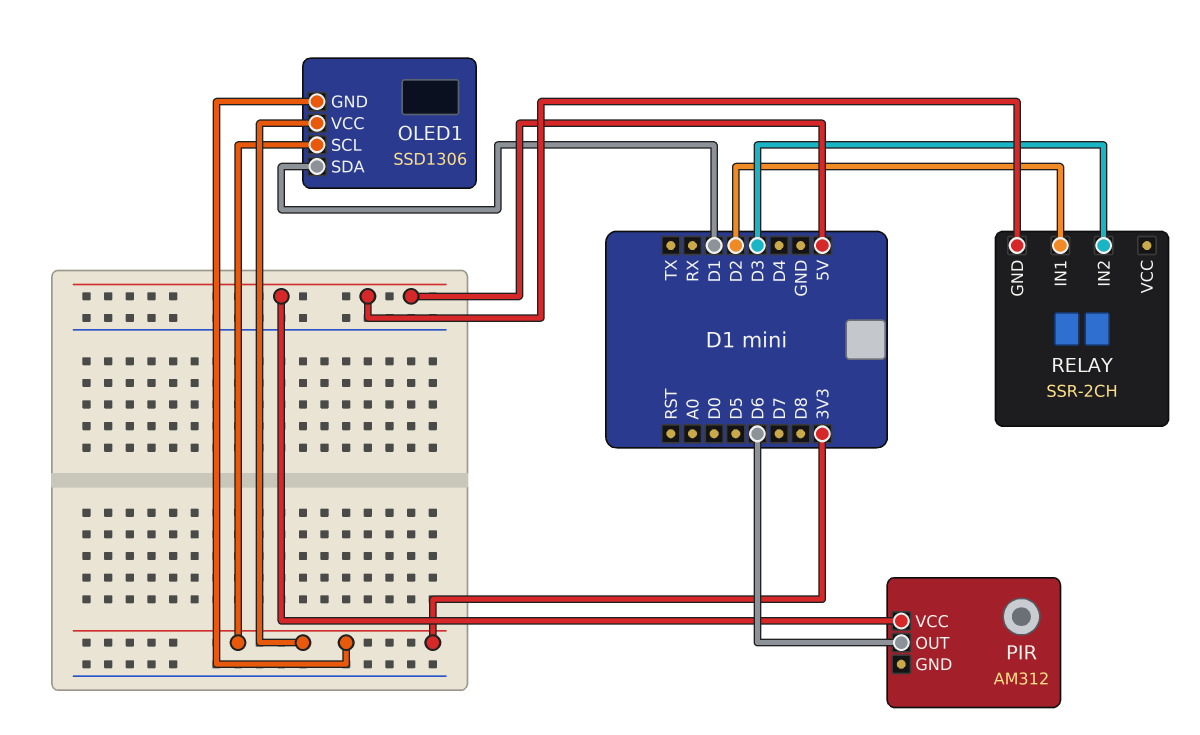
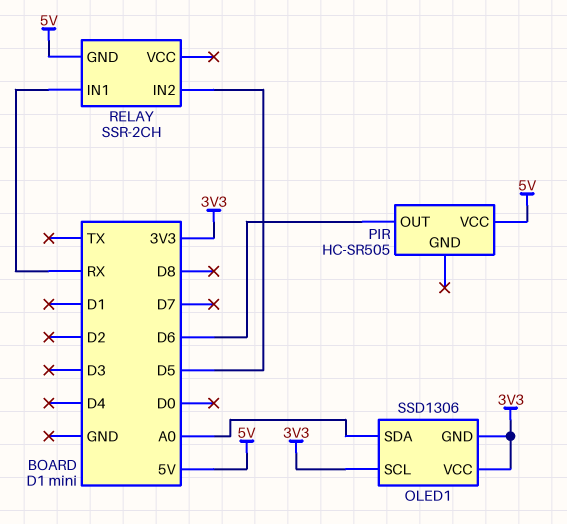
OLED1 pin SDA: D1 -> A0
PIR: AM312 -> HC-SR505
RELAY pin IN1: D2 -> RX
RELAY pin IN2: D3 -> D5

